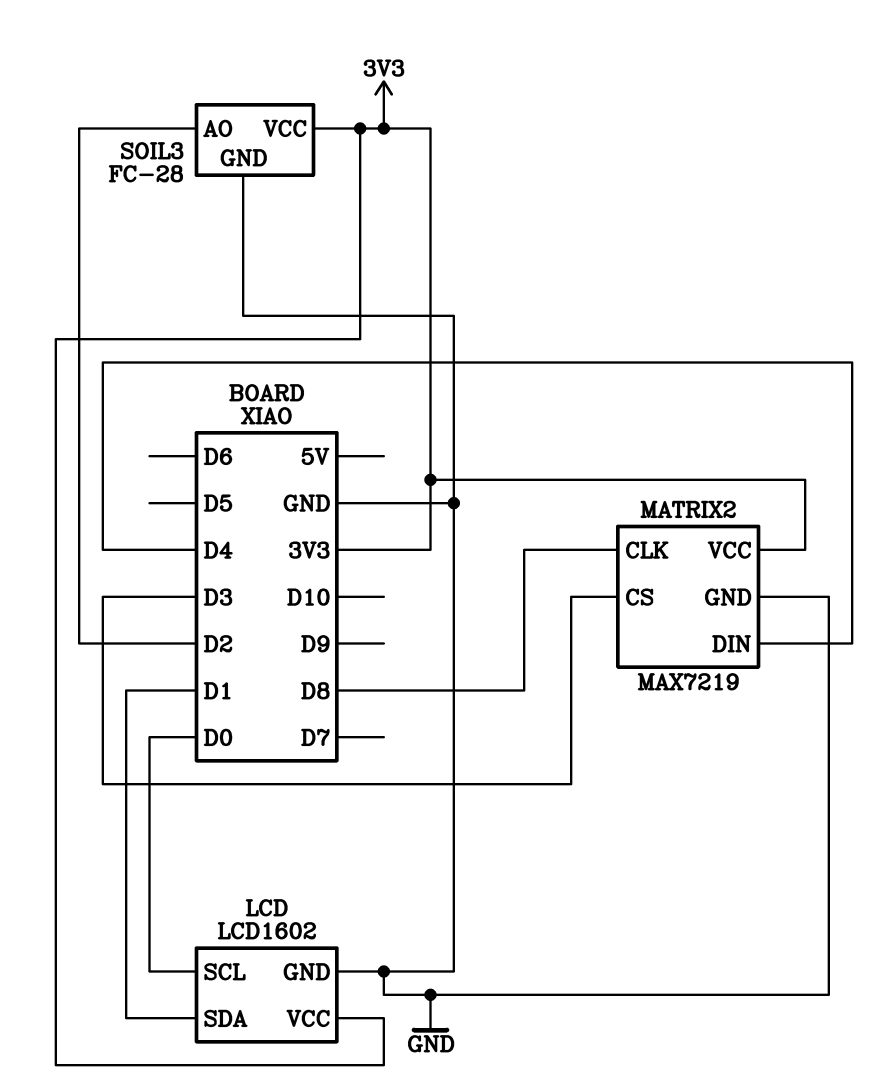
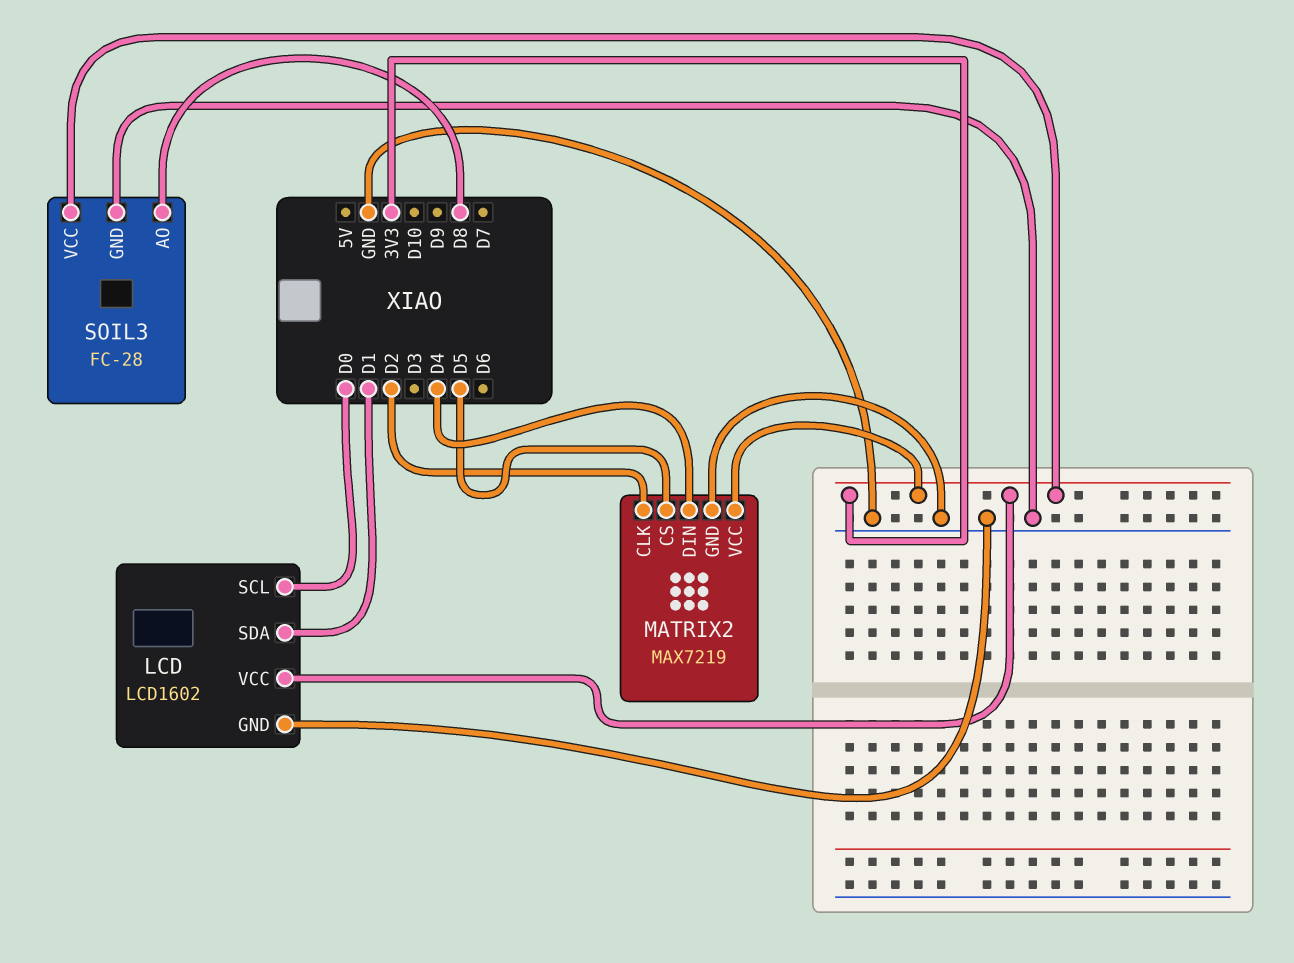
MATRIX2 pin CLK: D8 -> D2
MATRIX2 pin CS: D3 -> D5
SOIL3 pin AO: D2 -> D8

